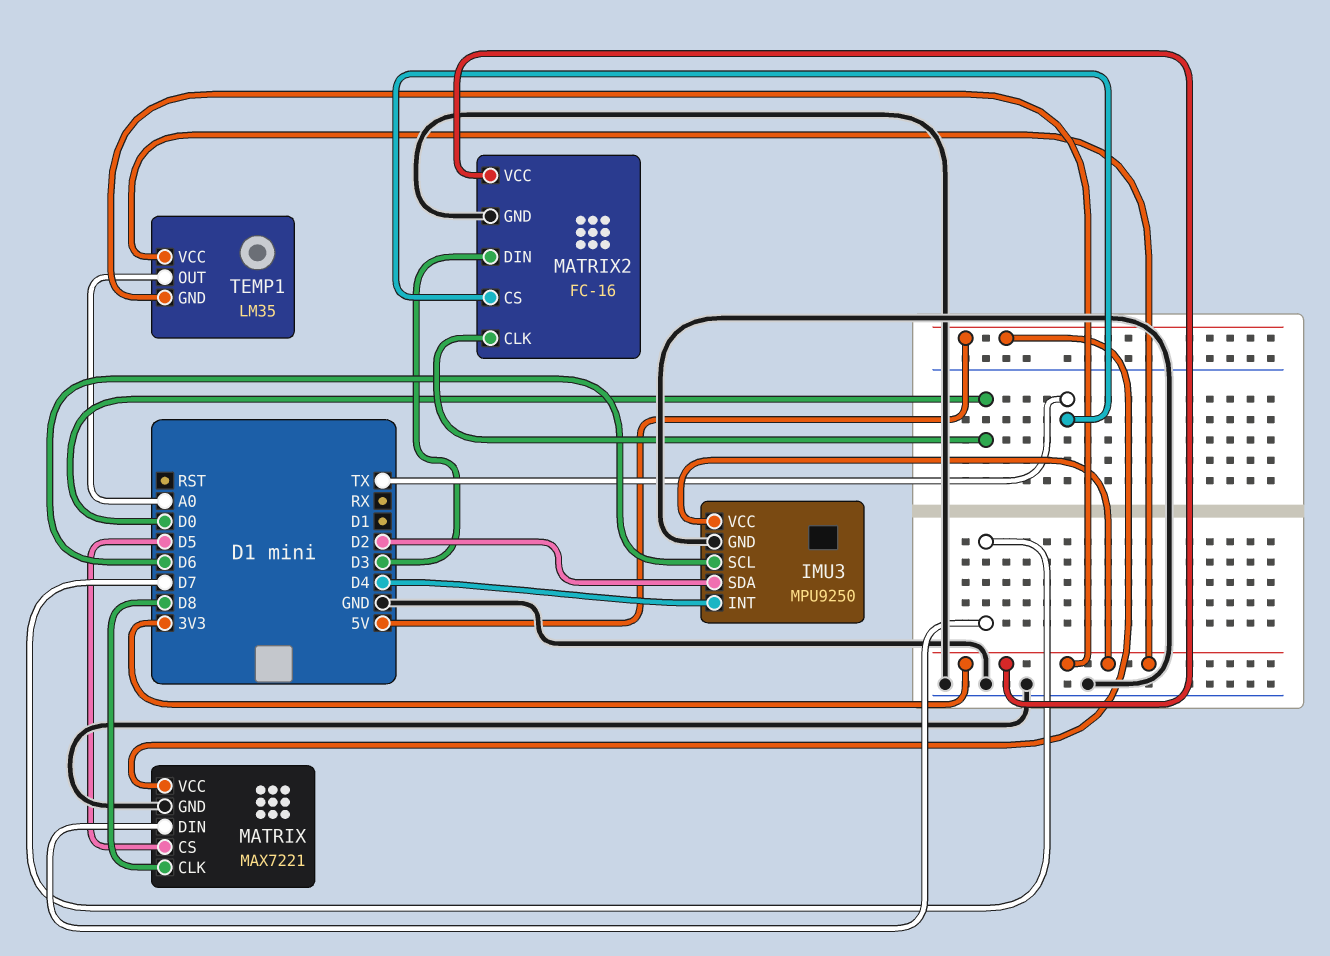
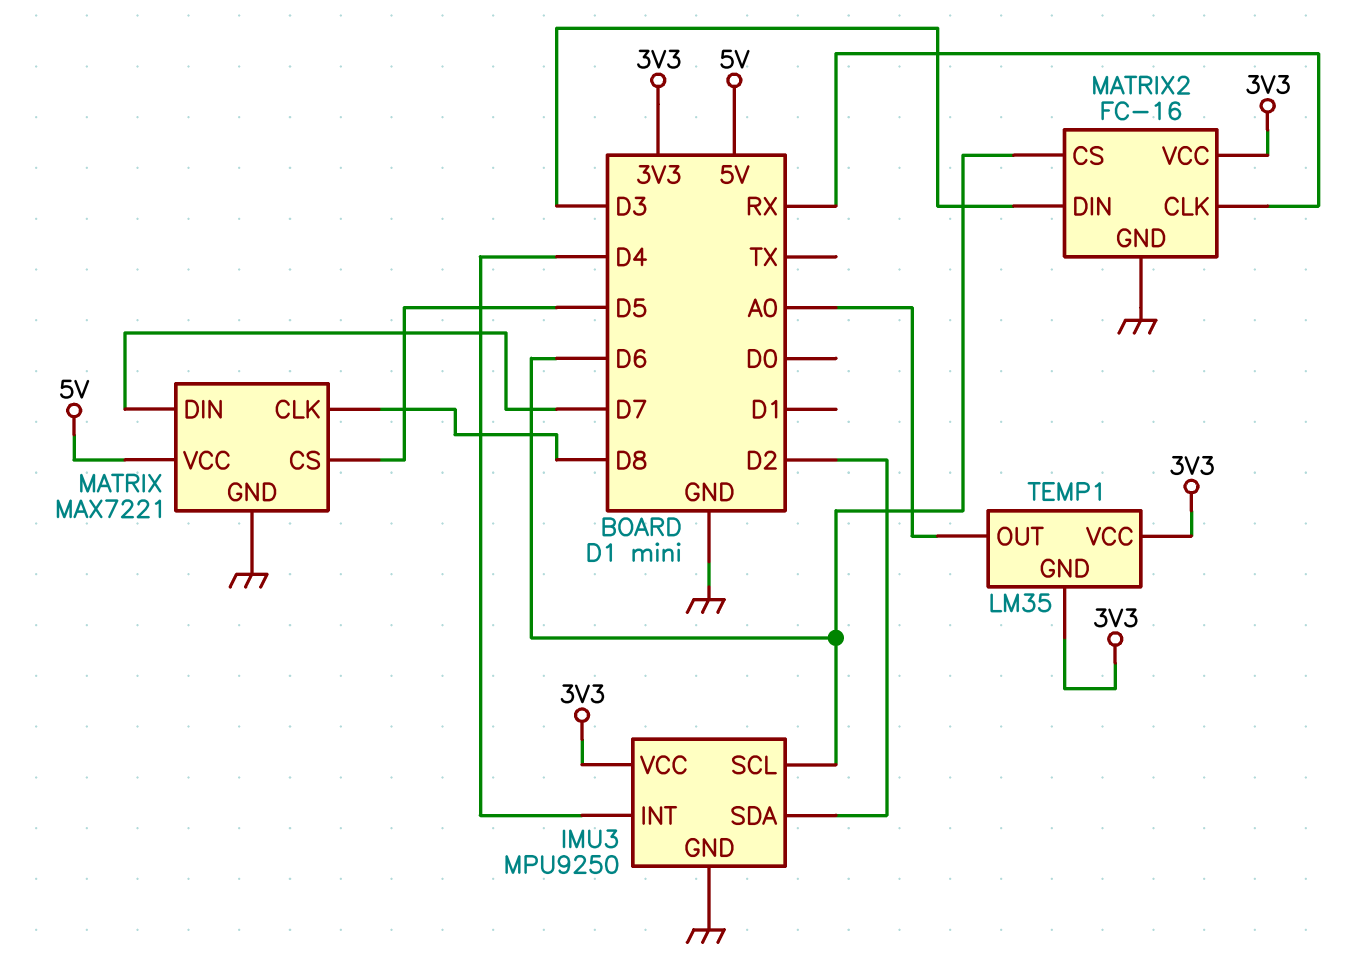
MATRIX2 pin CLK: D0 -> RX
MATRIX2 pin CS: TX -> D6

